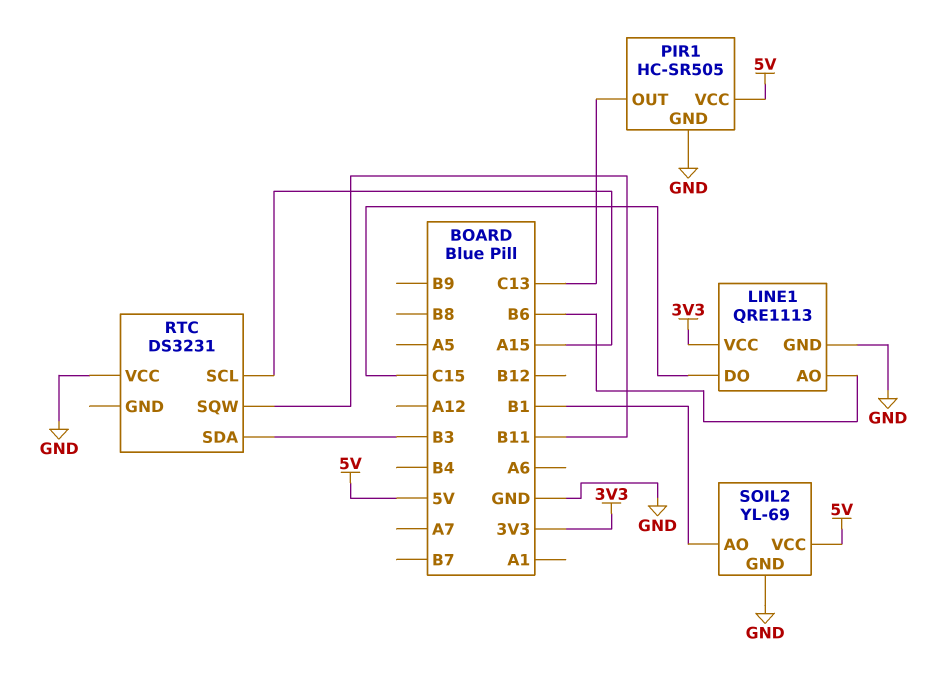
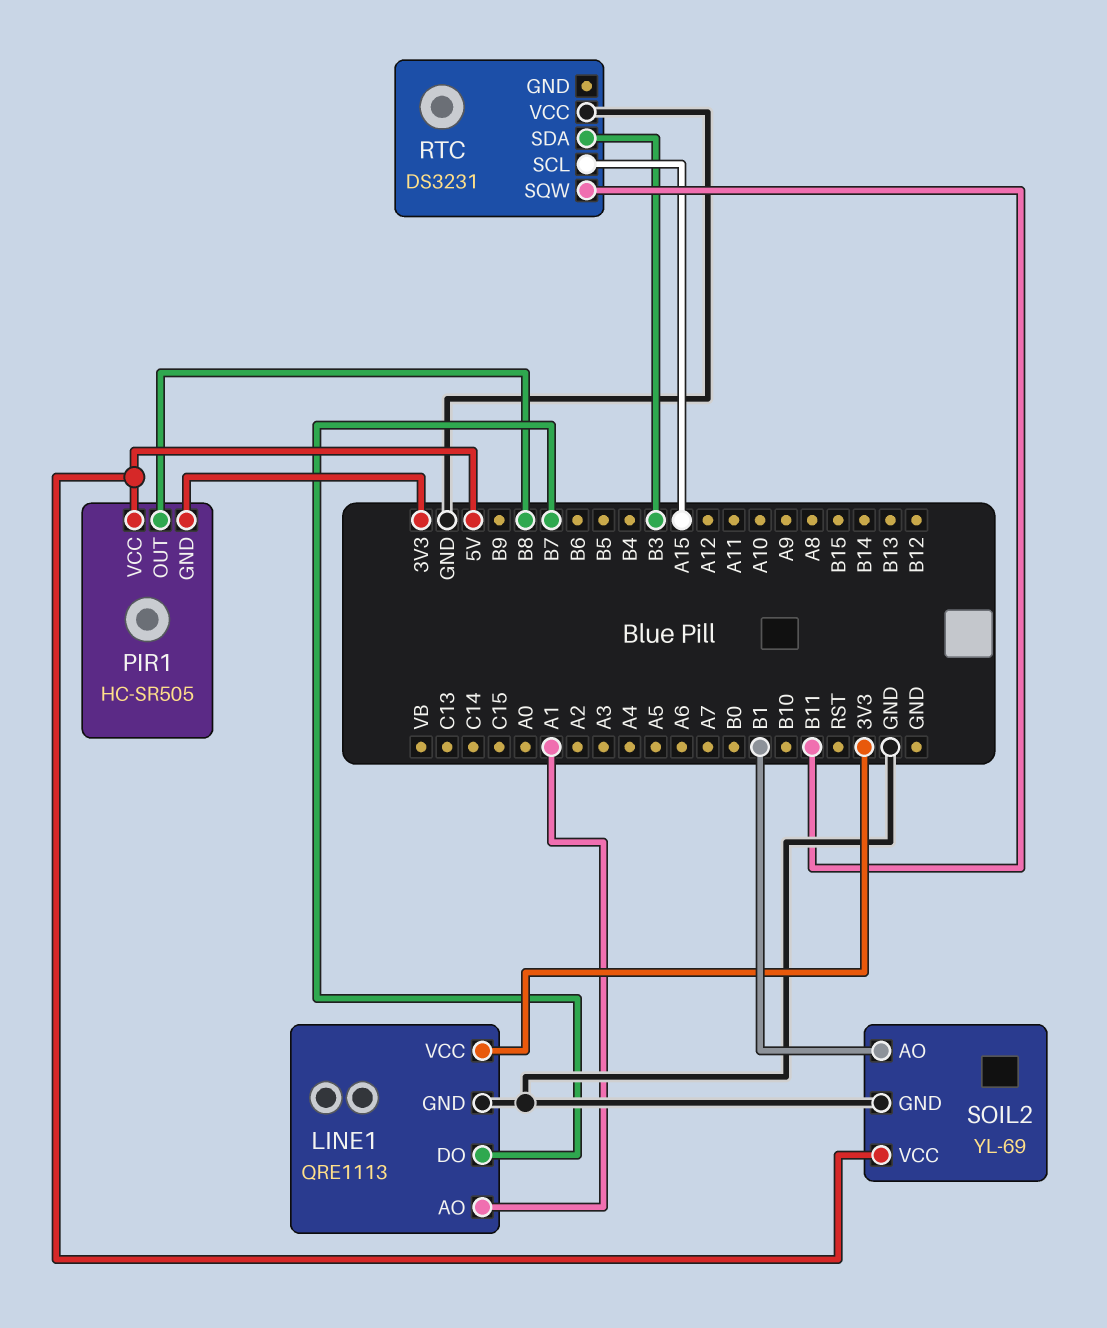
LINE1 pin AO: B6 -> A1
LINE1 pin DO: C15 -> B7
PIR1 pin GND: GND -> 3V3
PIR1 pin OUT: C13 -> B8

